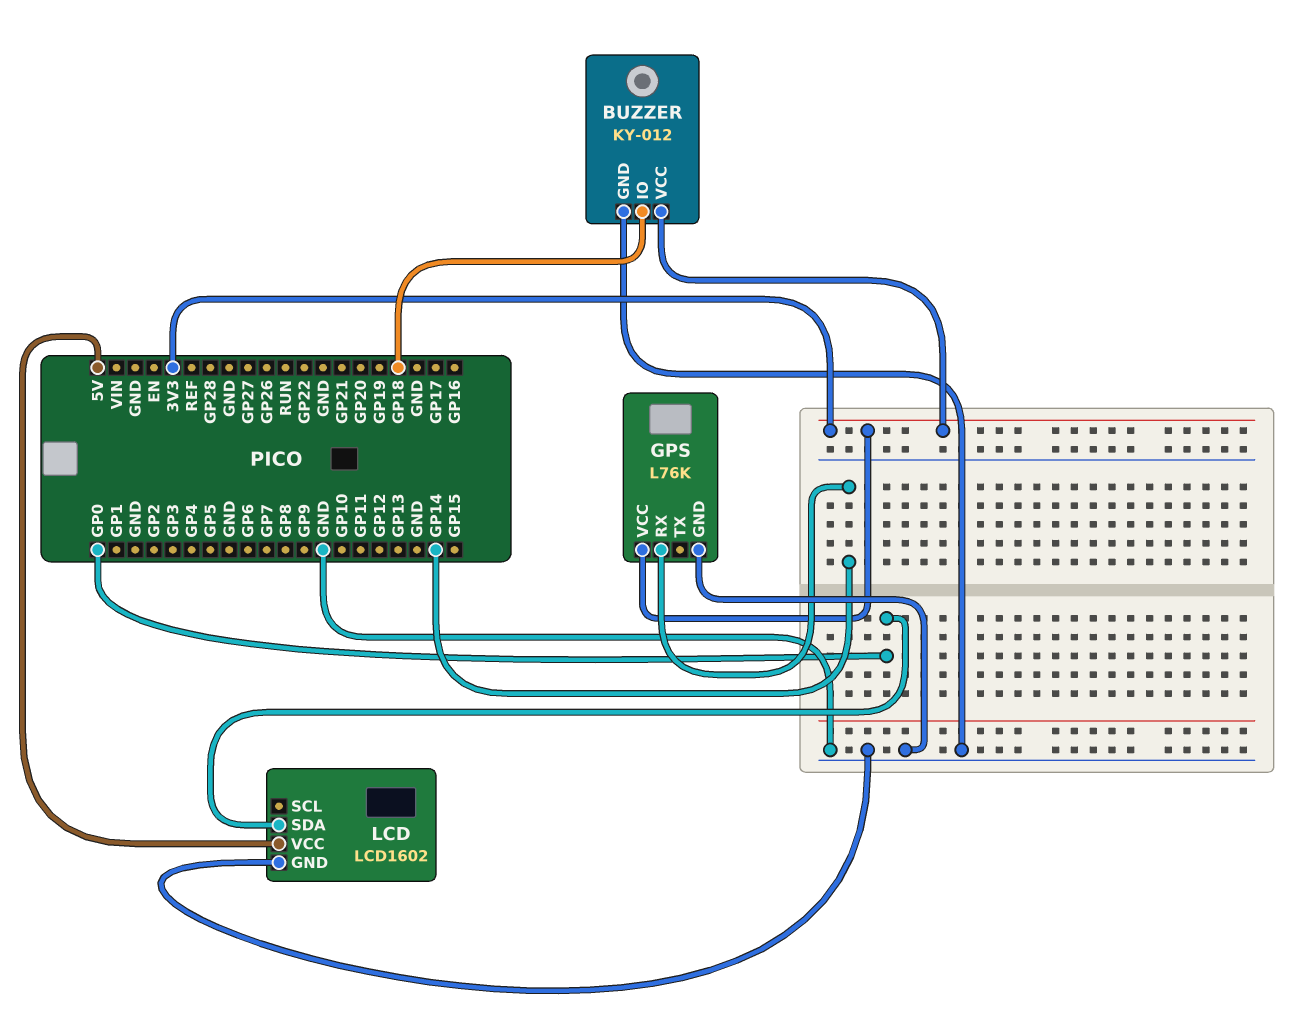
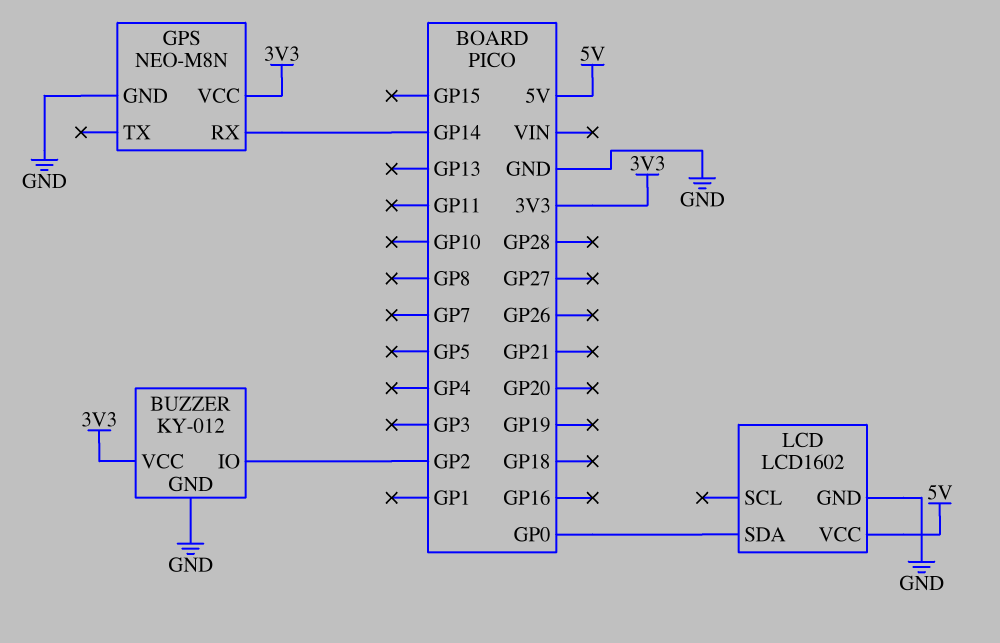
BUZZER pin IO: GP18 -> GP2
GPS: L76K -> NEO-M8N

